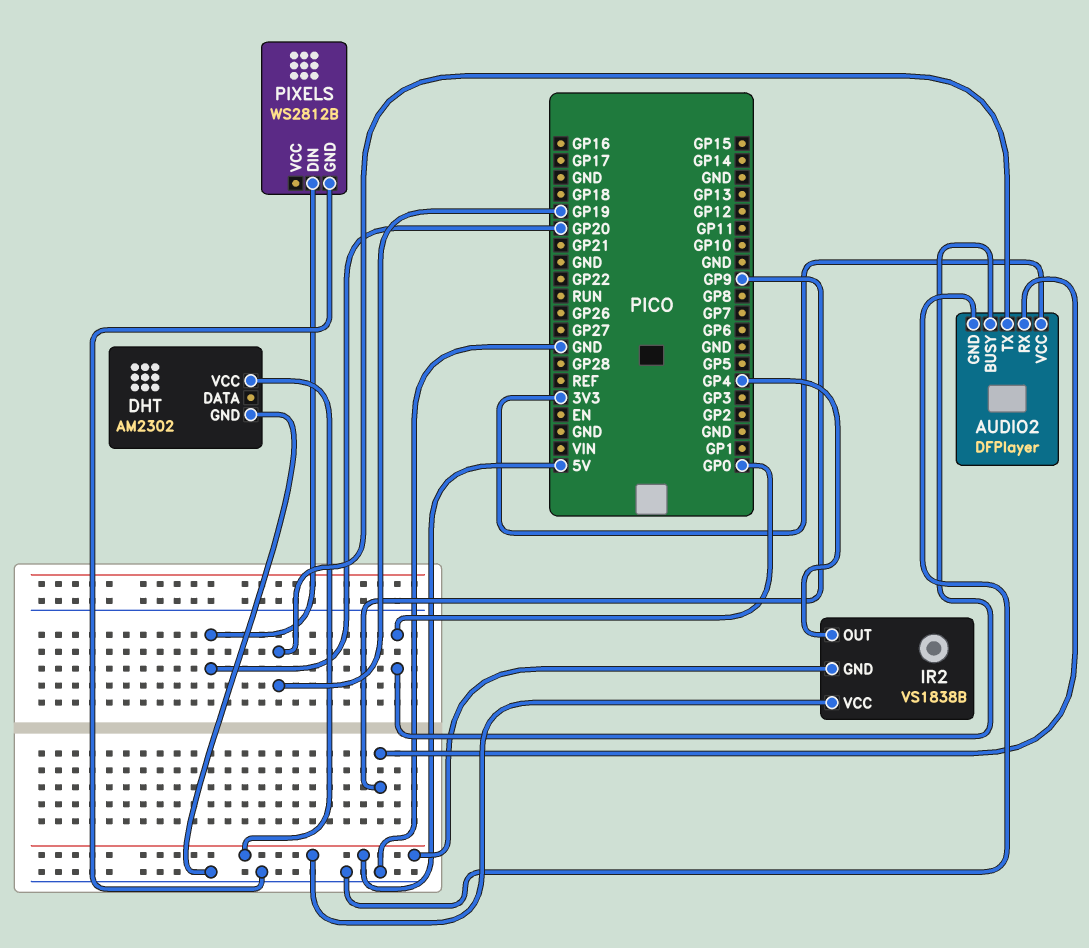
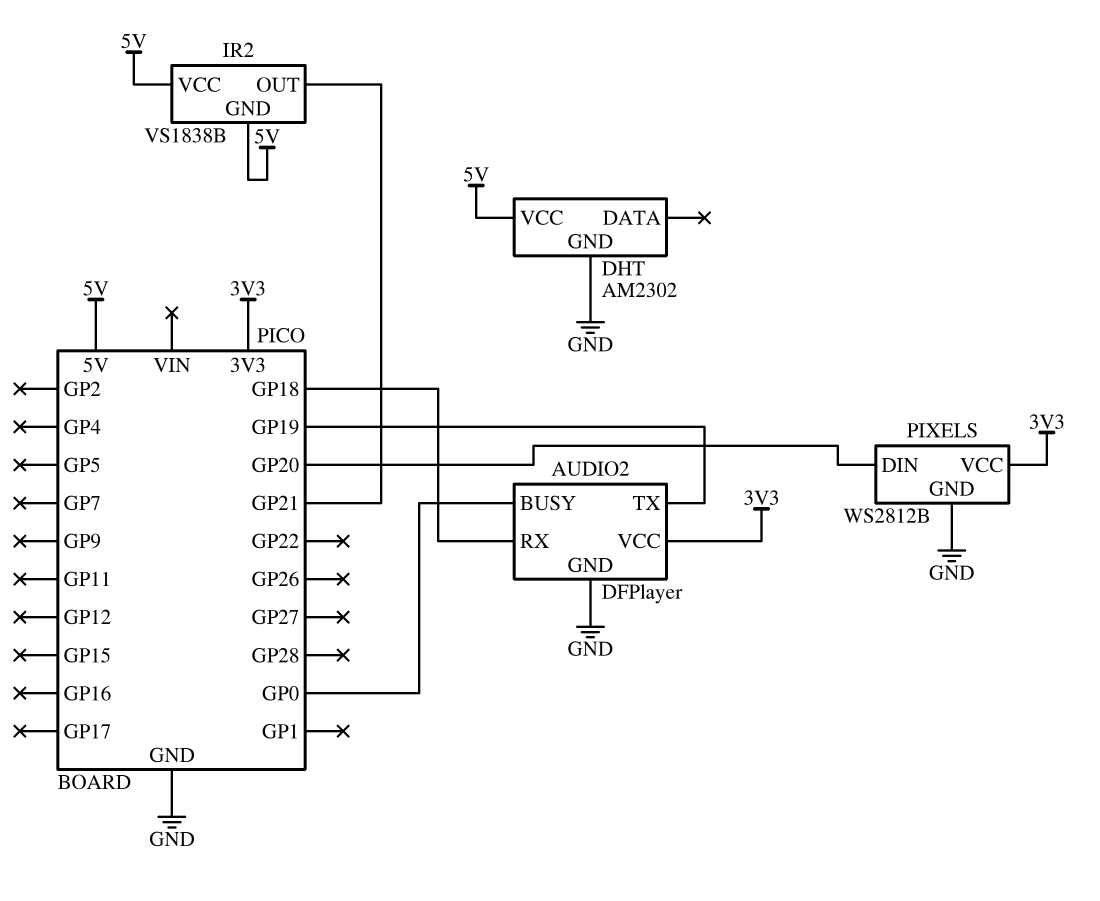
AUDIO2 pin RX: GP9 -> GP18
IR2 pin OUT: GP4 -> GP21
PIXELS pin VCC: none -> 3V3

